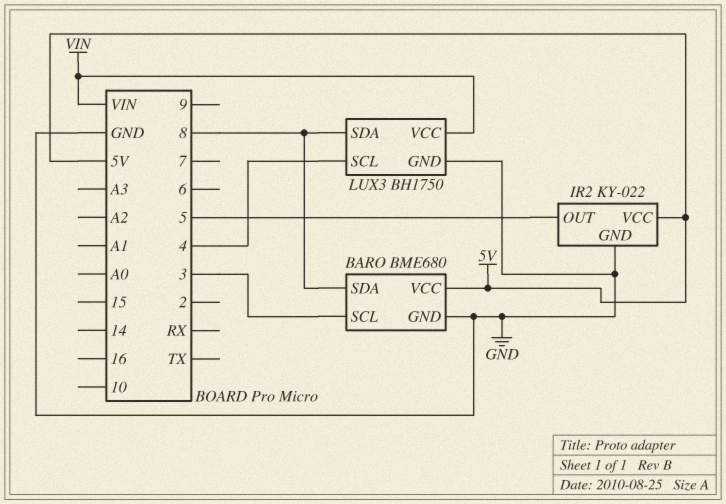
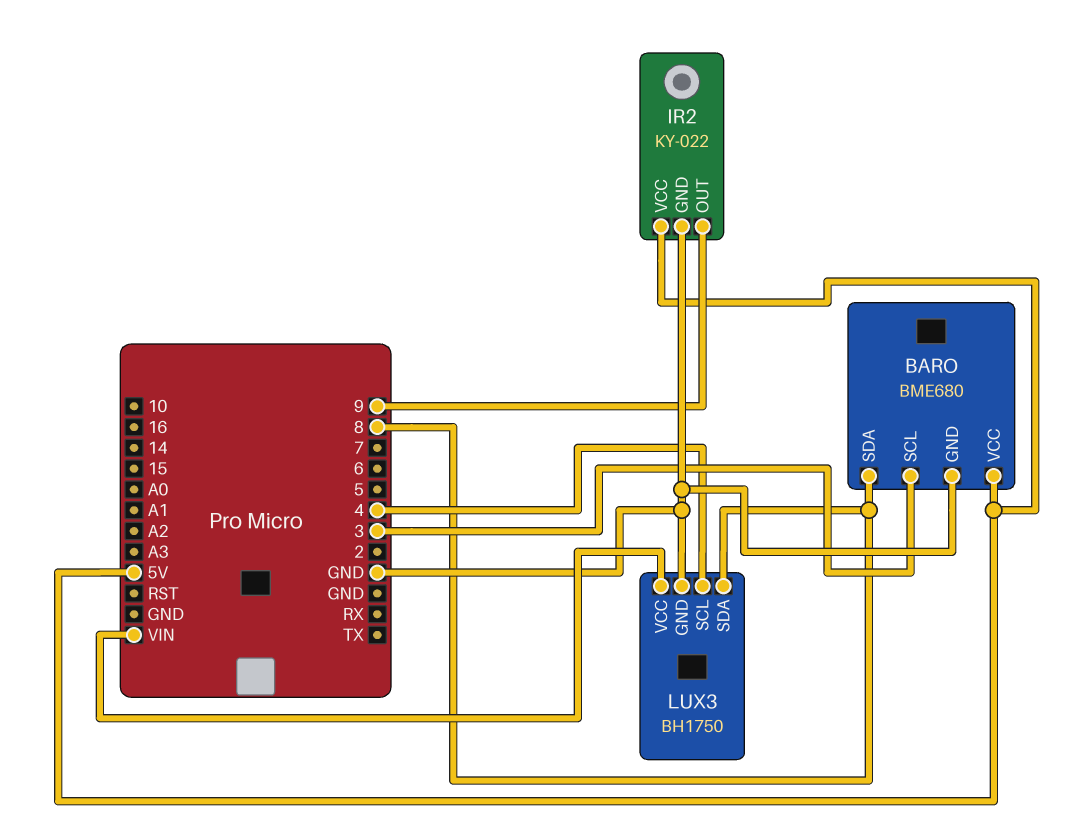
IR2 pin OUT: 5 -> 9

